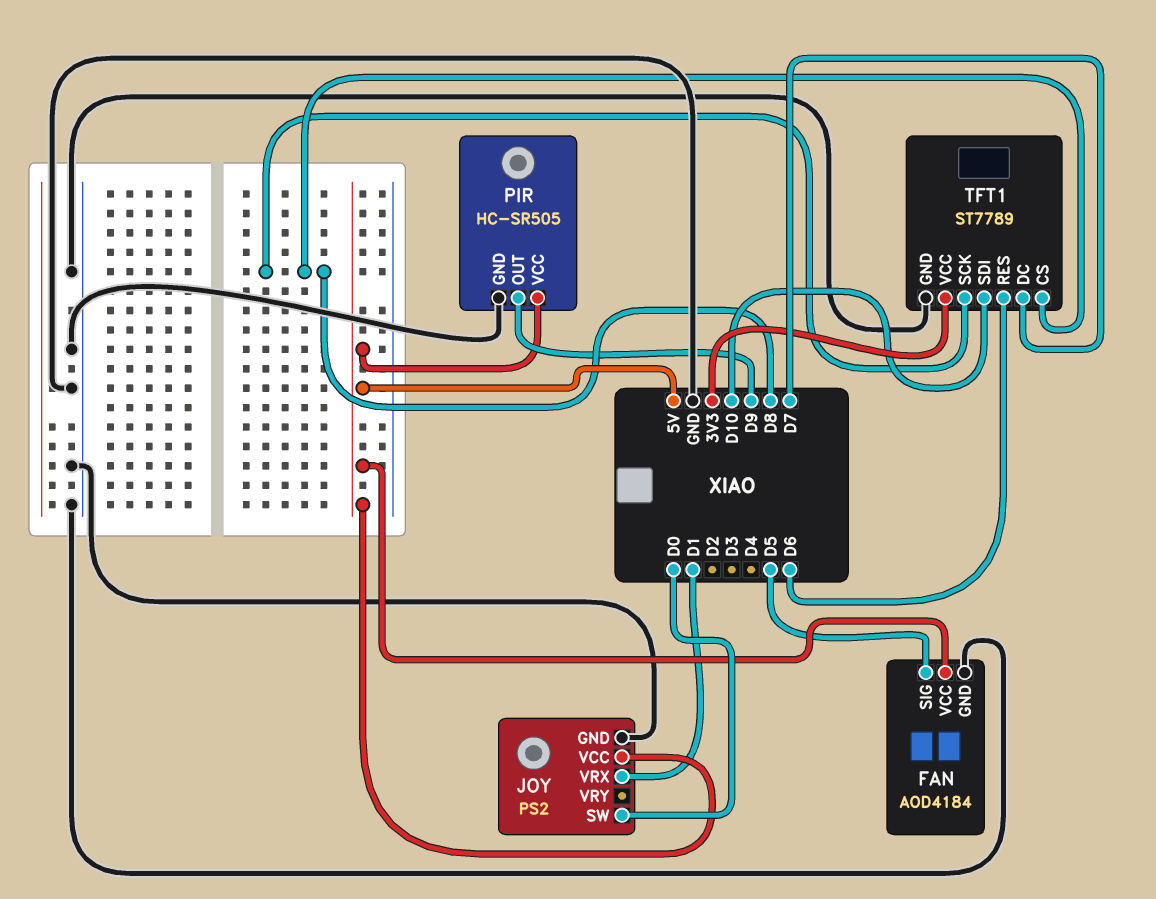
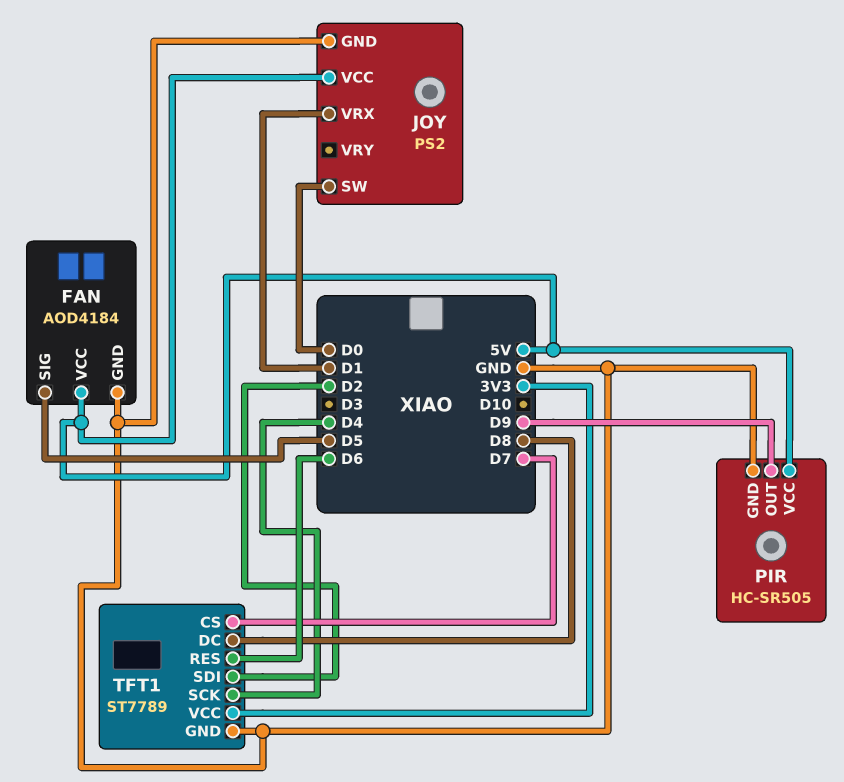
TFT1 pin CS: D8 -> D7
TFT1 pin DC: D7 -> D8
TFT1 pin SCK: D8 -> D4
TFT1 pin SDI: D10 -> D2

